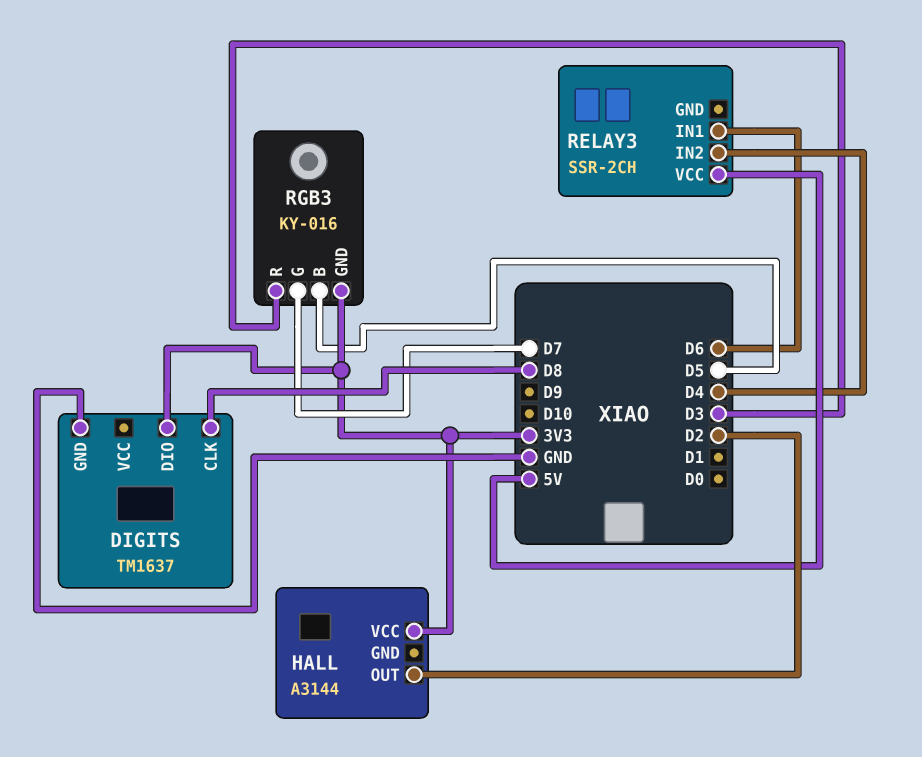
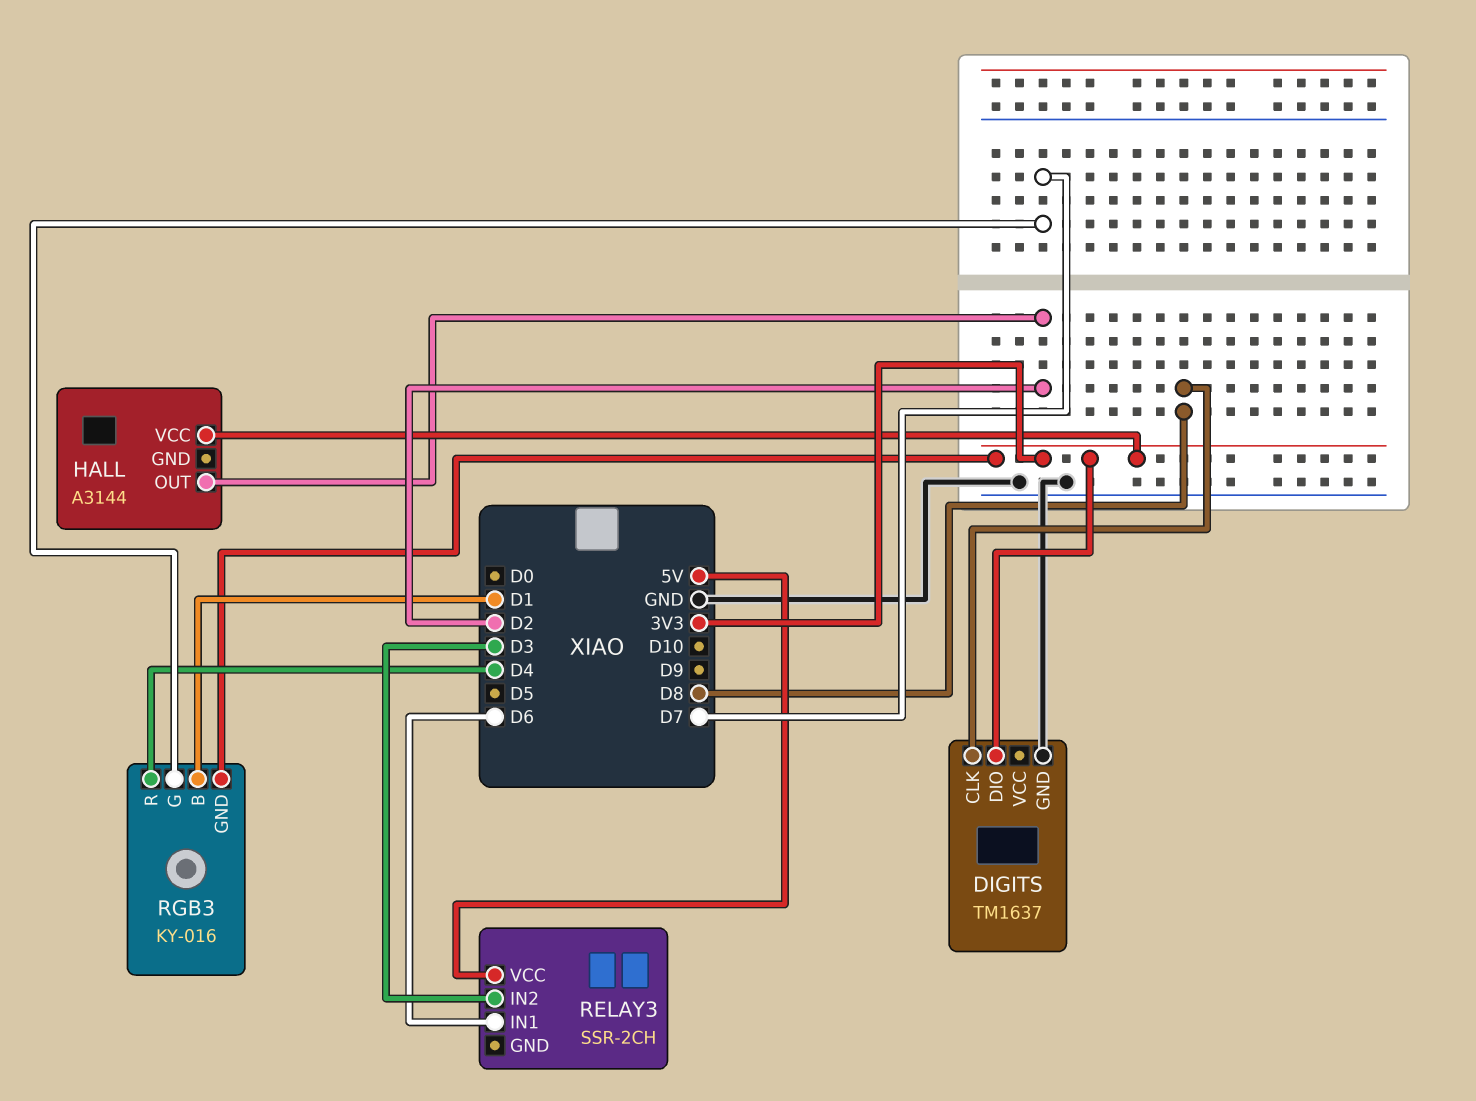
RELAY3 pin IN2: D4 -> D3
RGB3 pin B: D5 -> D1
RGB3 pin R: D3 -> D4

